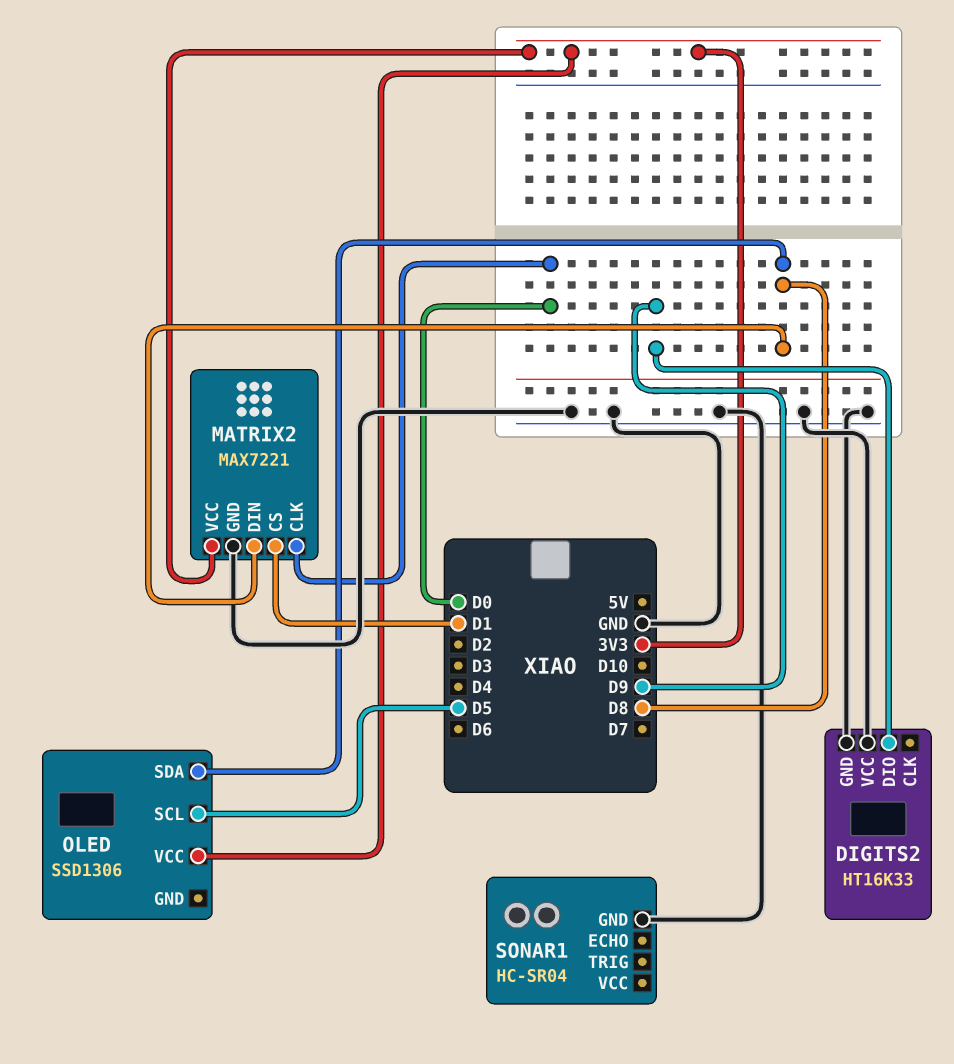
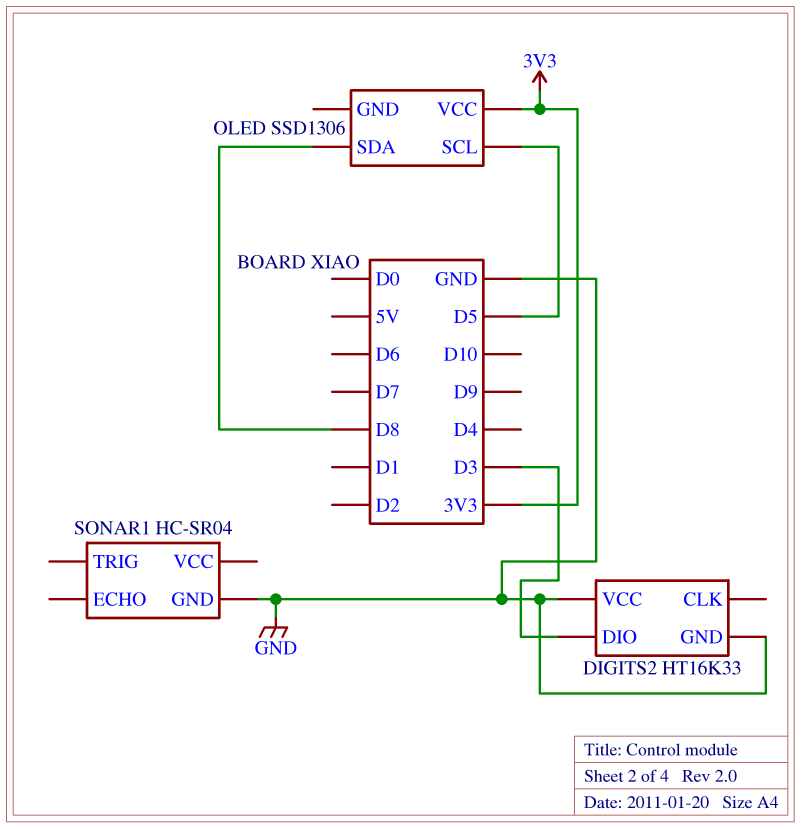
DIGITS2 pin DIO: D9 -> D3
MATRIX2: MAX7221 -> none
MATRIX2 pin CLK: D0 -> none
MATRIX2 pin CS: D1 -> none
MATRIX2 pin DIN: D8 -> none
MATRIX2 pin GND: GND -> none
MATRIX2 pin VCC: 3V3 -> none

